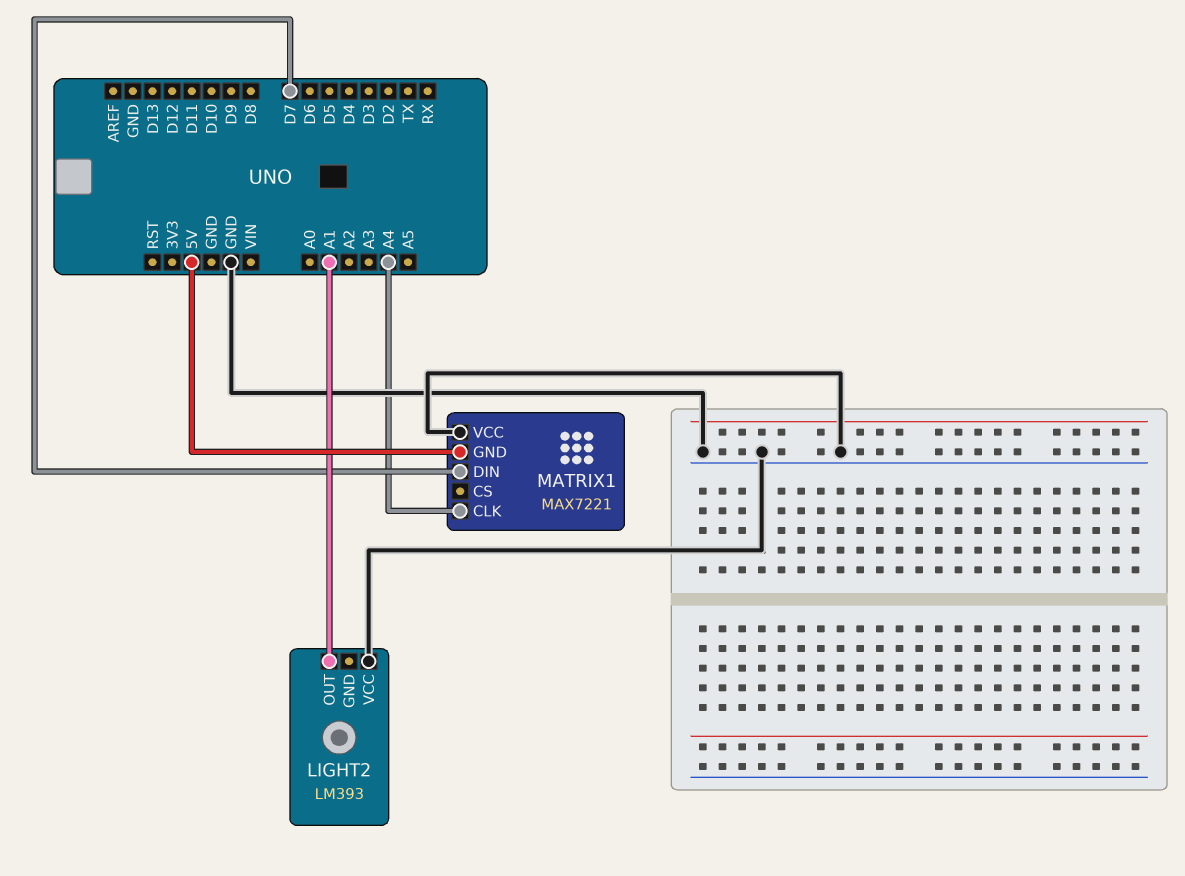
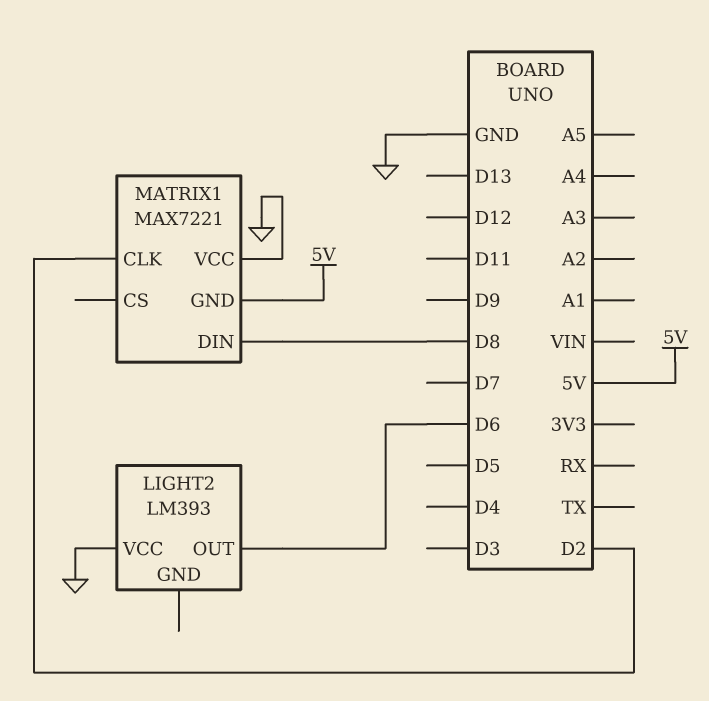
LIGHT2 pin OUT: A1 -> D6
MATRIX1 pin CLK: A4 -> D2
MATRIX1 pin DIN: D7 -> D8

